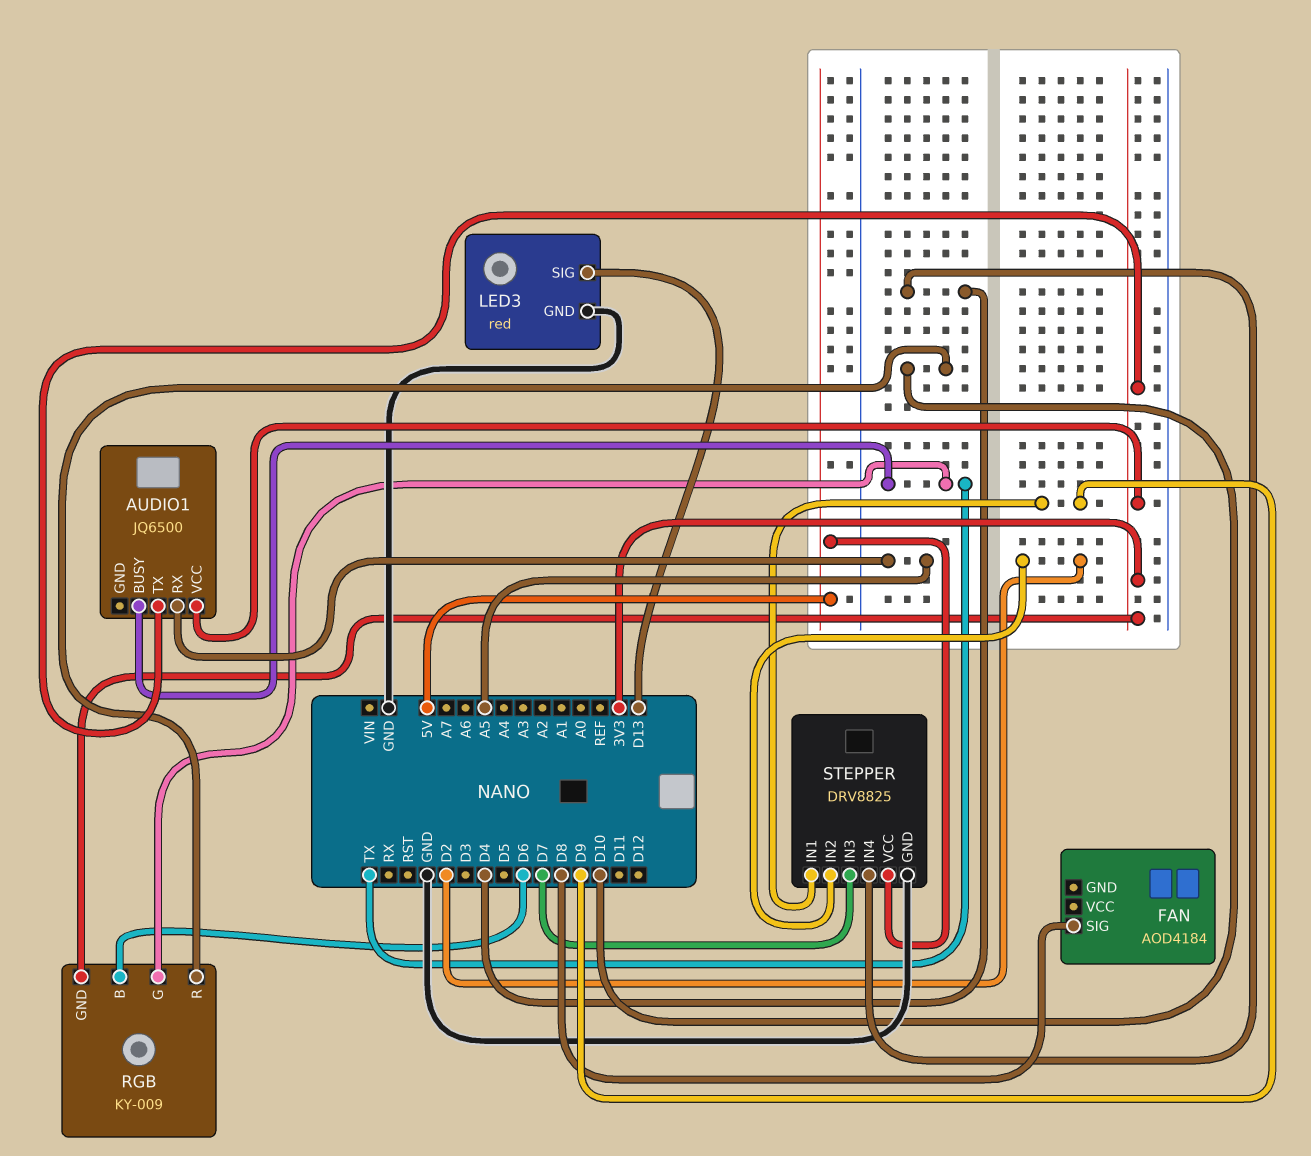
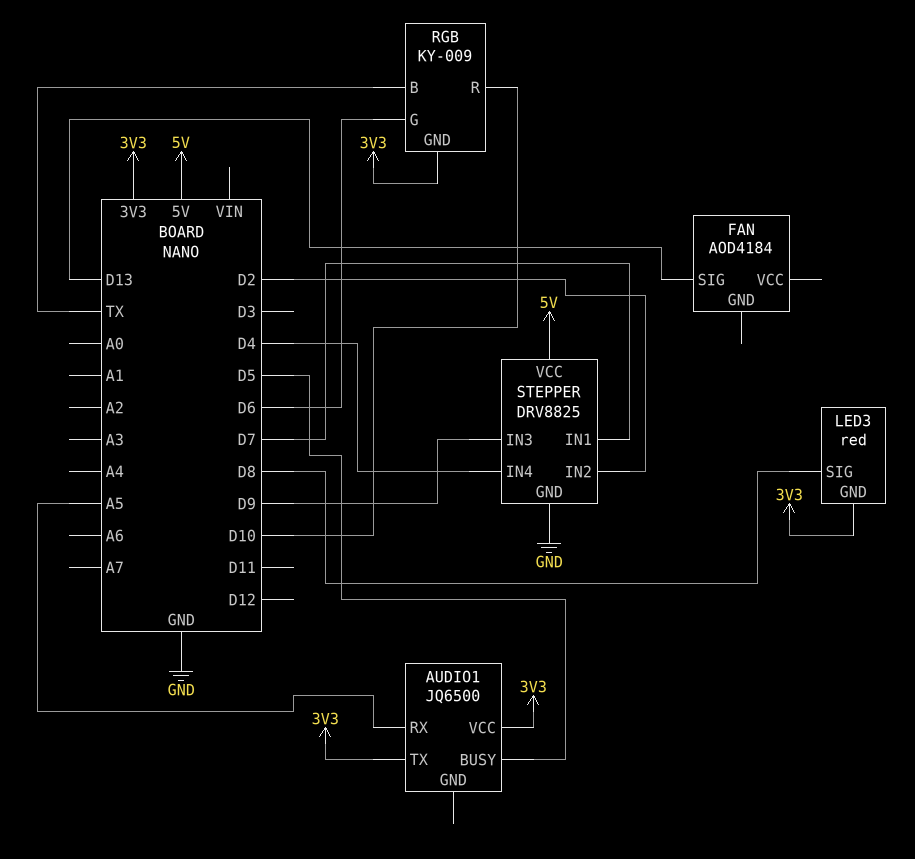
AUDIO1 pin BUSY: TX -> D5
FAN pin SIG: D8 -> D13
LED3 pin GND: GND -> 3V3
LED3 pin SIG: D13 -> D8
RGB pin B: D6 -> TX
RGB pin G: TX -> D6
STEPPER pin IN1: D9 -> D7
STEPPER pin IN3: D7 -> D9

